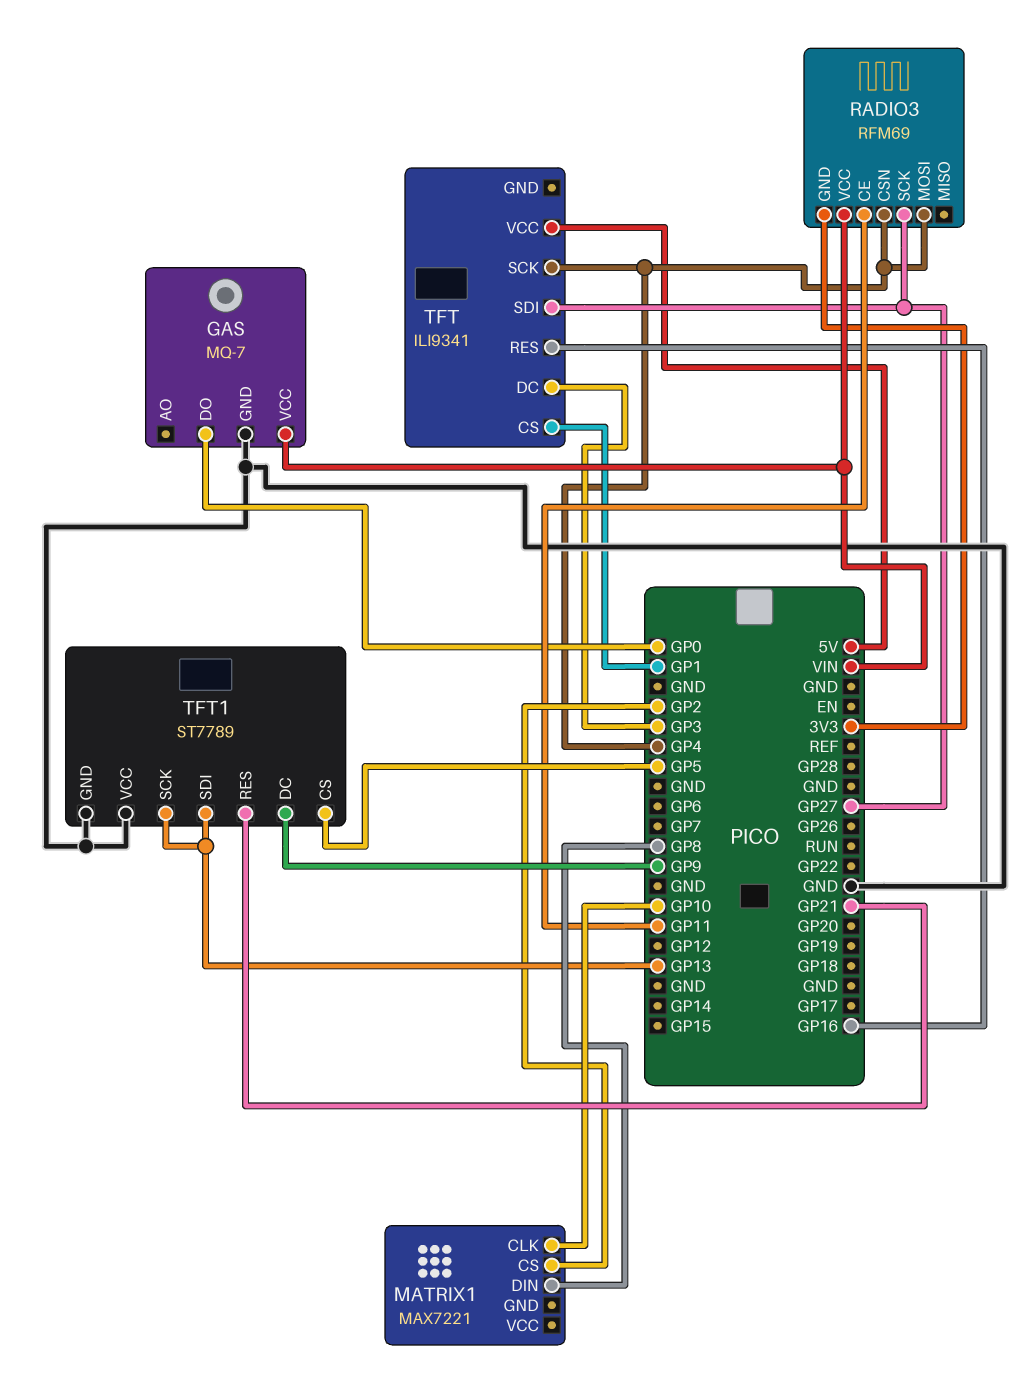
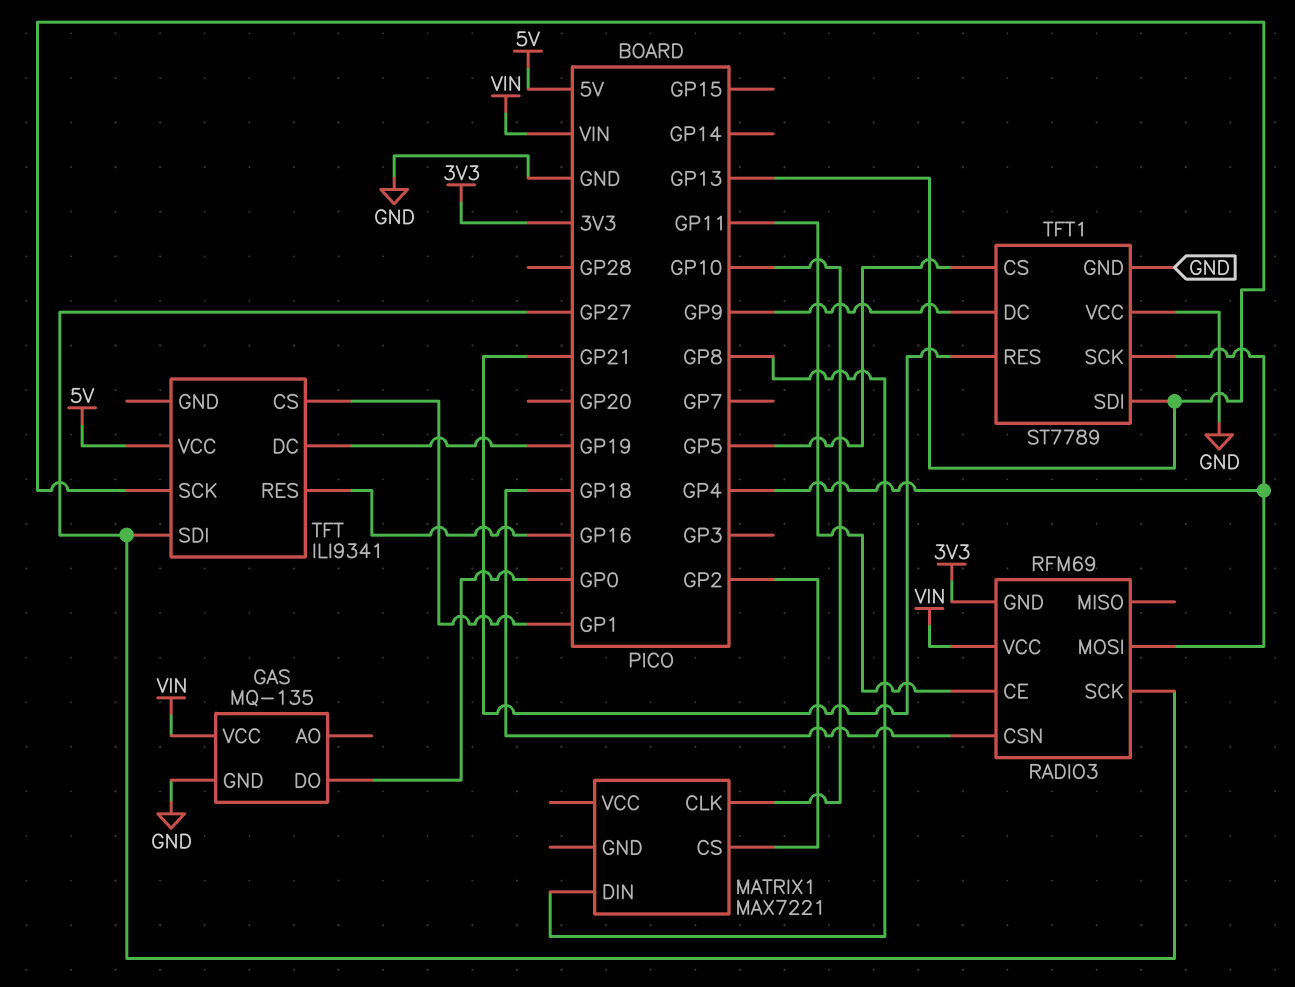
GAS: MQ-7 -> MQ-135
RADIO3 pin CSN: GP4 -> GP18
TFT pin DC: GP3 -> GP19
TFT pin SCK: GP4 -> GP13
TFT1 pin SCK: GP13 -> GP4

